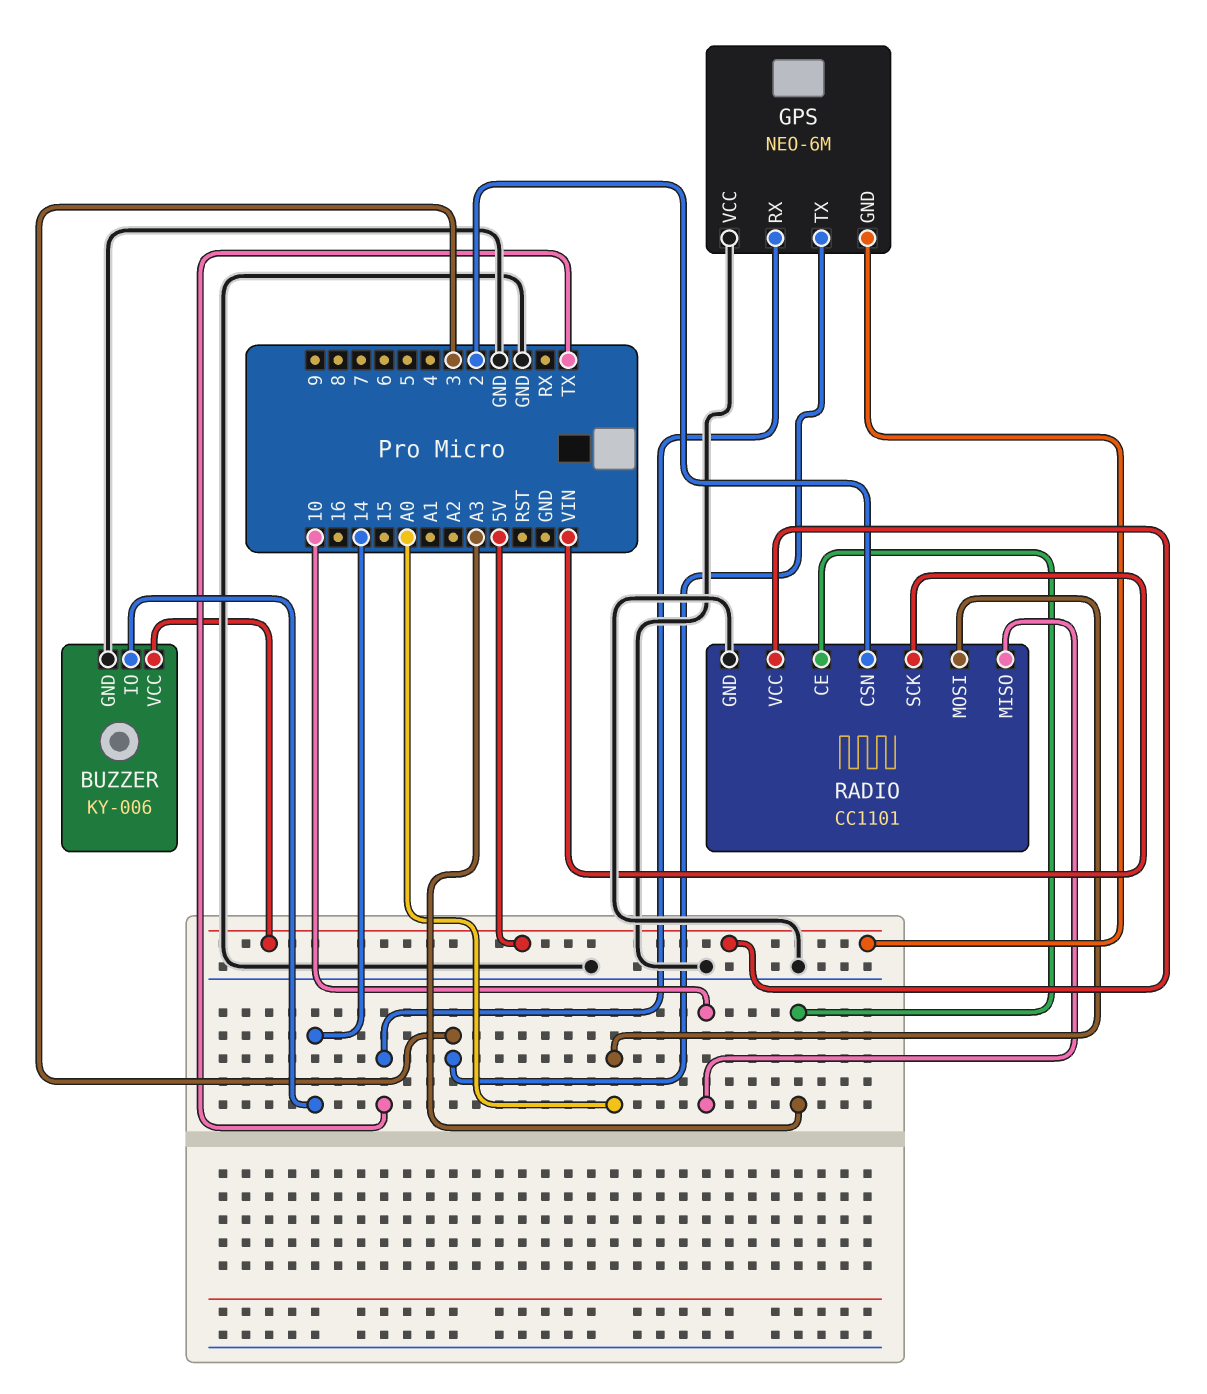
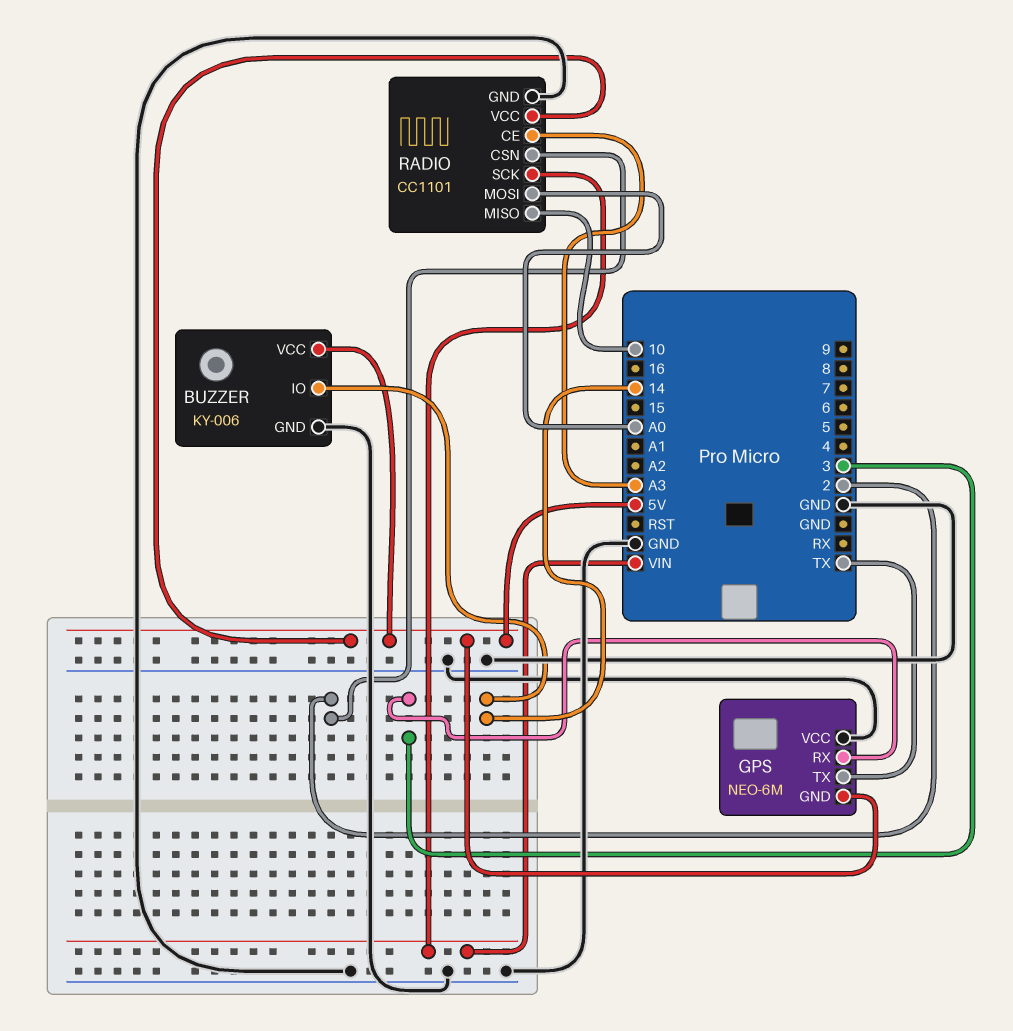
GPS pin RX: TX -> 3
GPS pin TX: 3 -> TX

